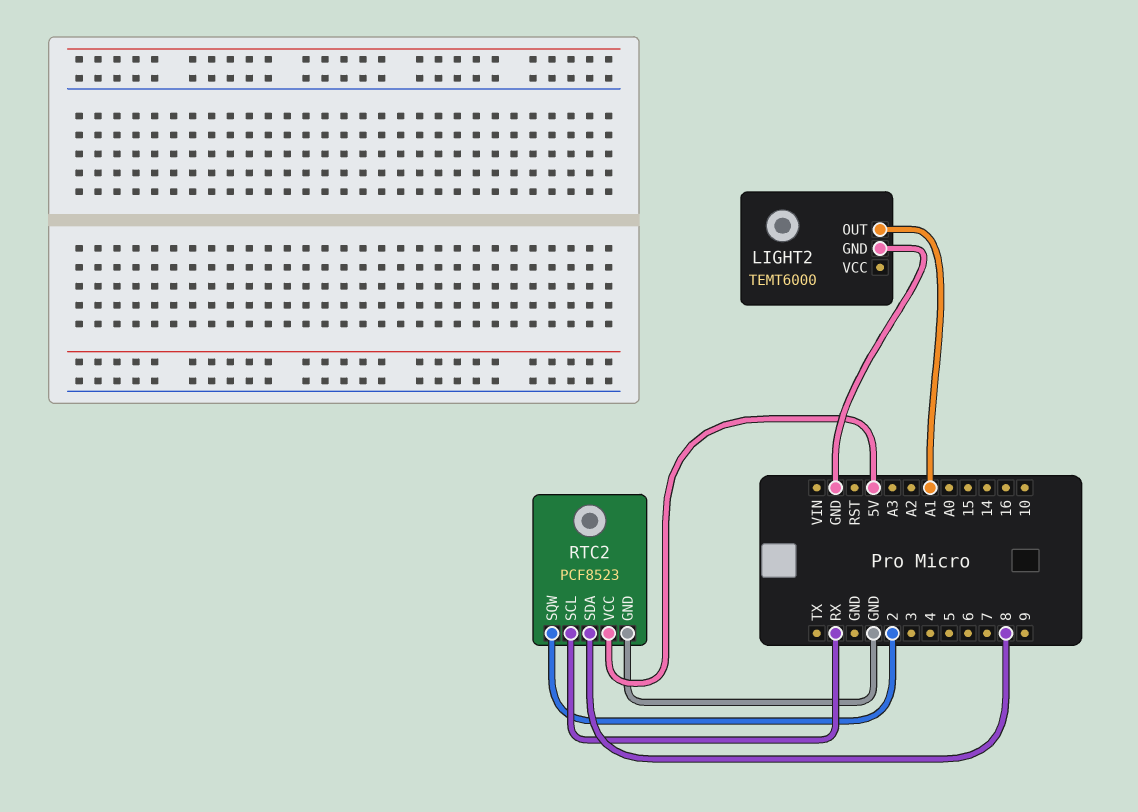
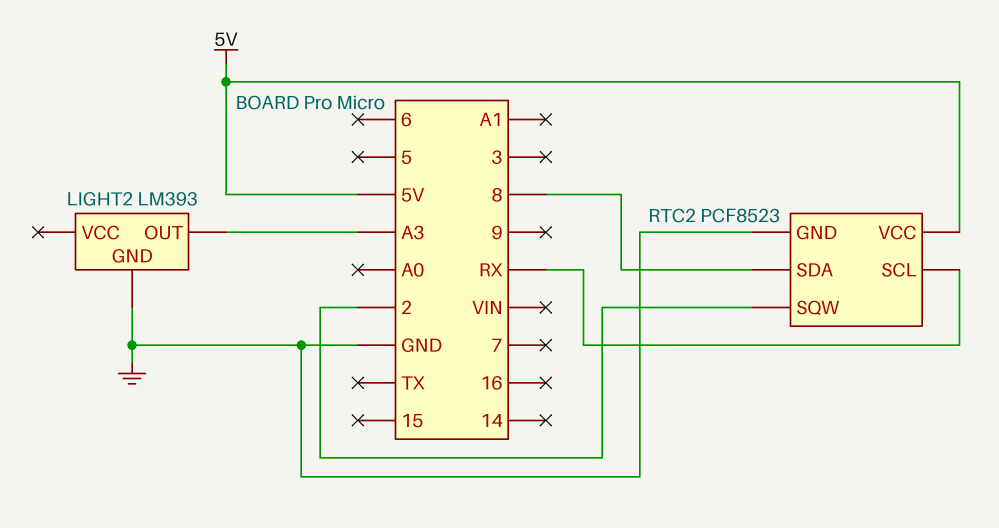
LIGHT2: TEMT6000 -> LM393
LIGHT2 pin OUT: A1 -> A3

